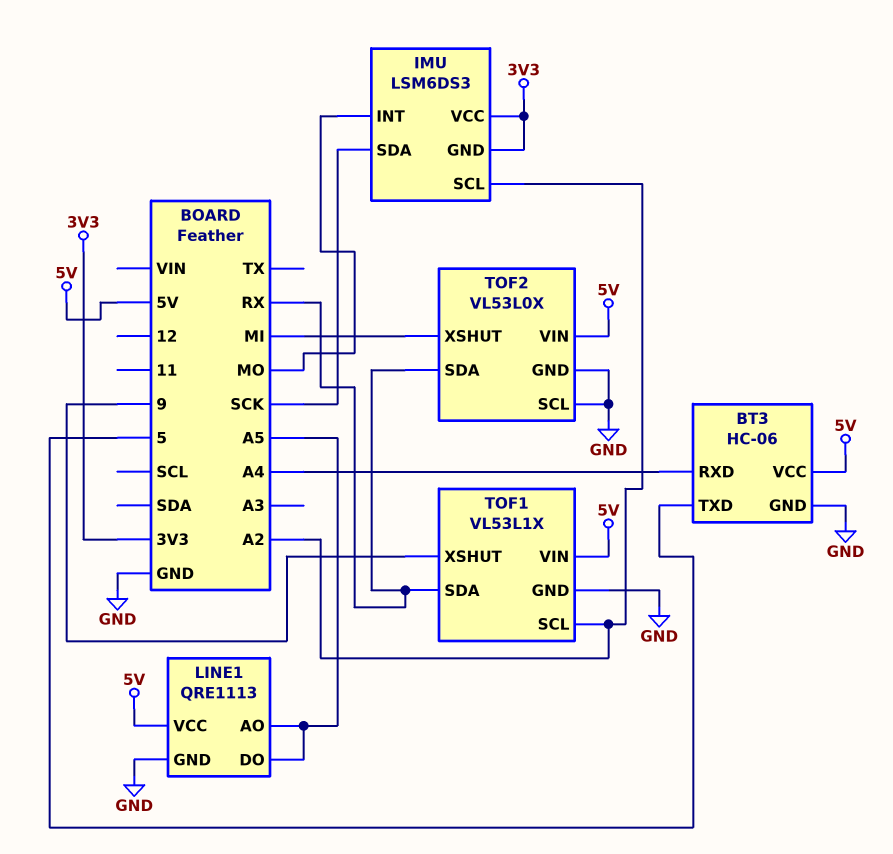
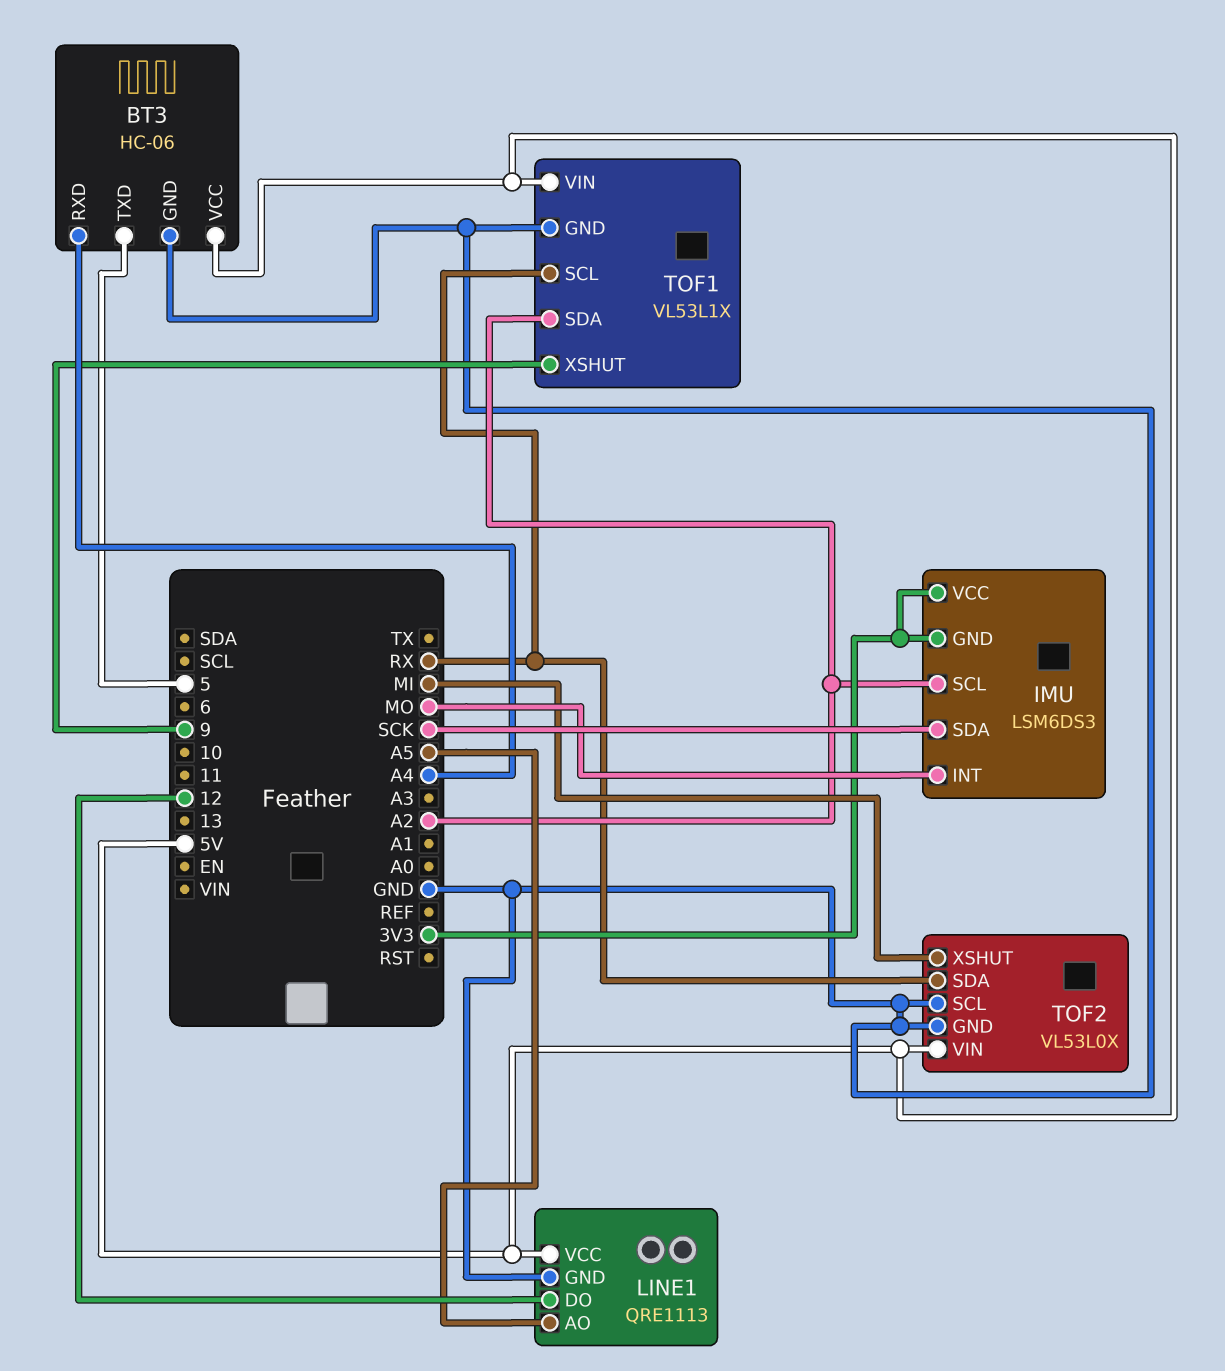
LINE1 pin DO: A5 -> 12
TOF1 pin SCL: A2 -> RX
TOF1 pin SDA: RX -> A2

